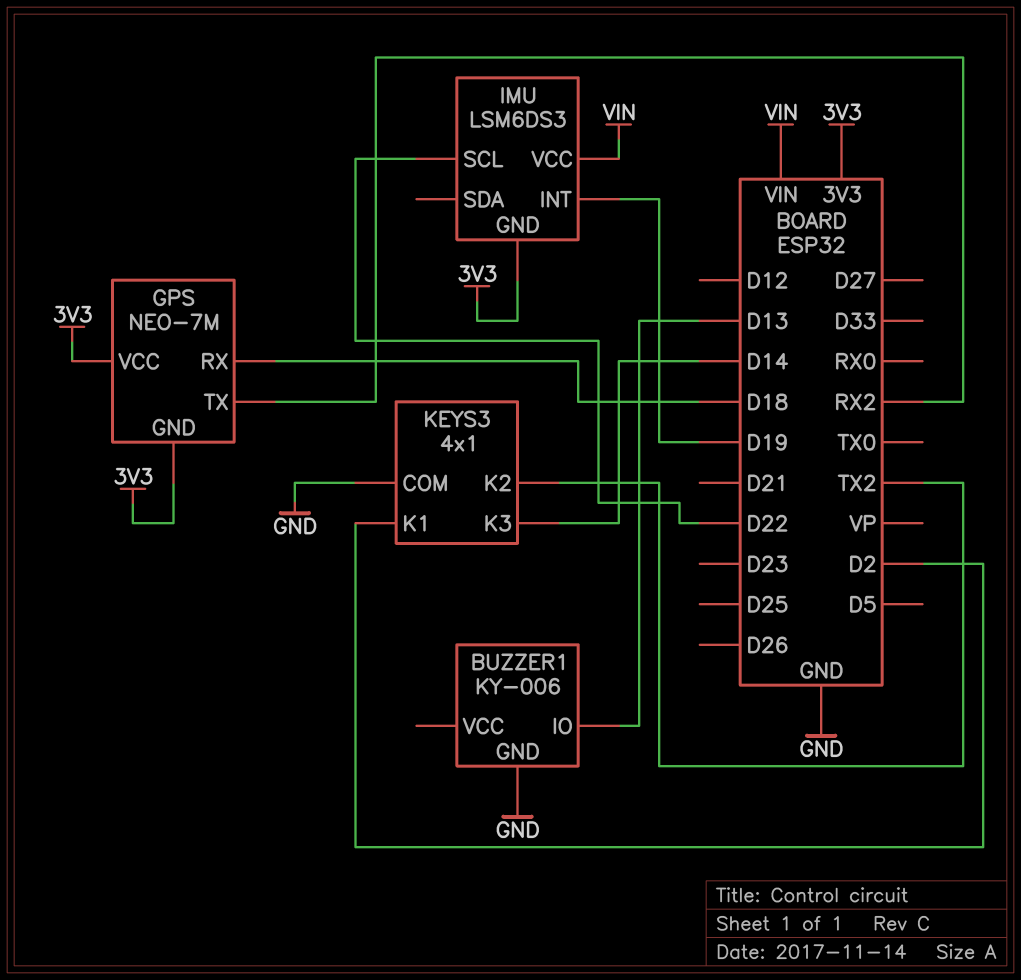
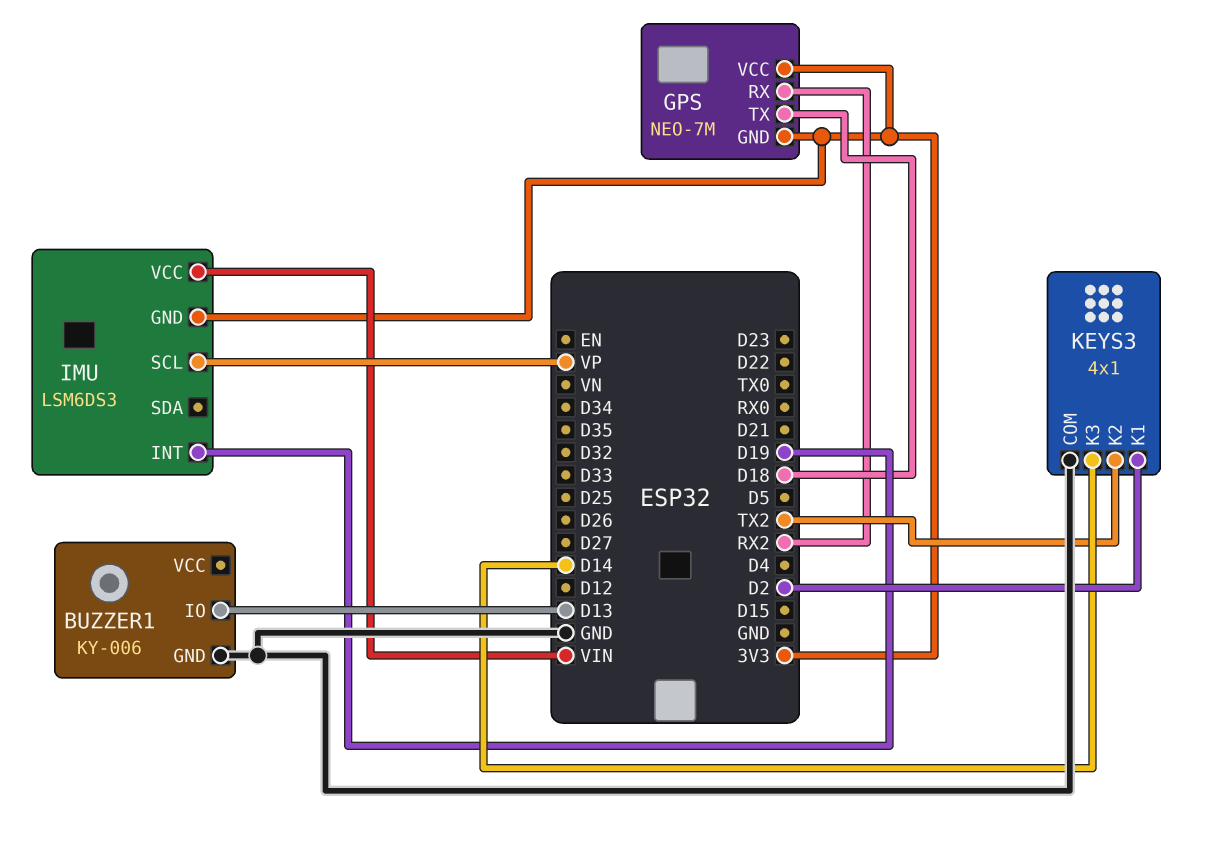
GPS pin RX: D18 -> RX2
GPS pin TX: RX2 -> D18
IMU pin SCL: D22 -> VP

